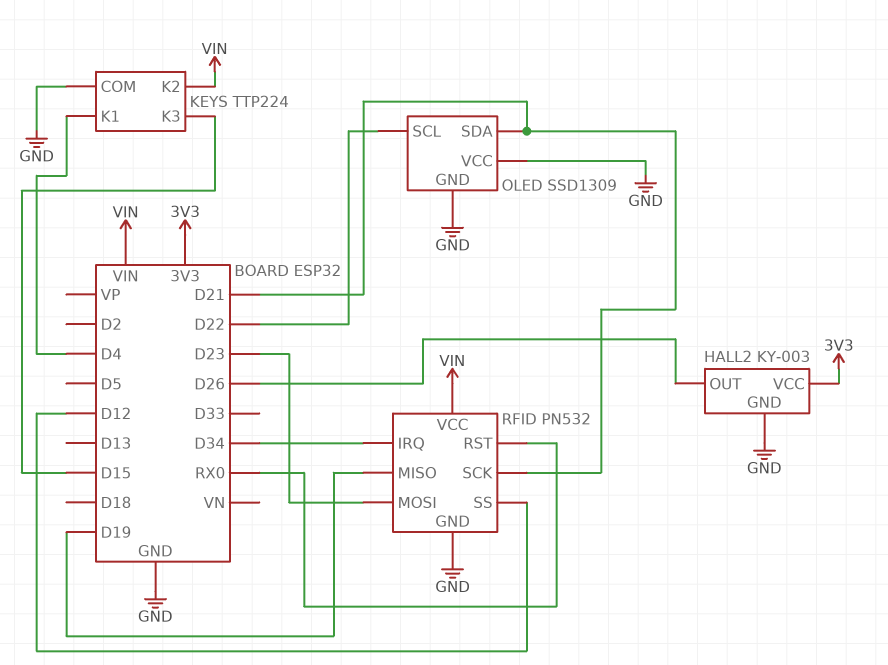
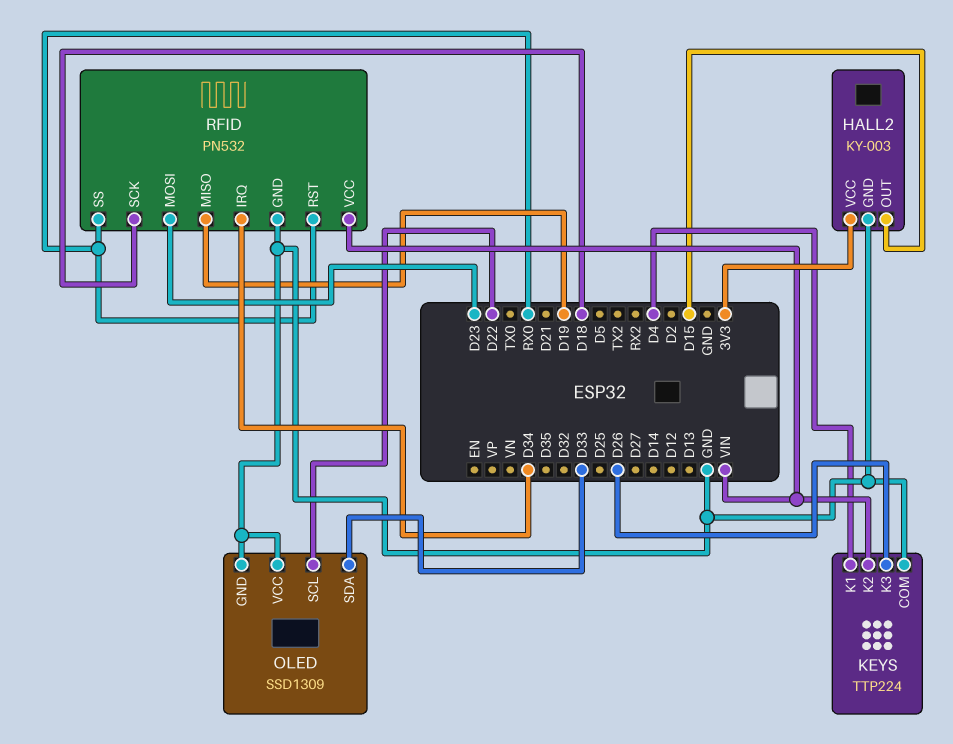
HALL2 pin OUT: D26 -> D15
KEYS pin K3: D15 -> D26
OLED pin SDA: D21 -> D33
RFID pin SCK: D21 -> D18
RFID pin SS: D12 -> RX0

